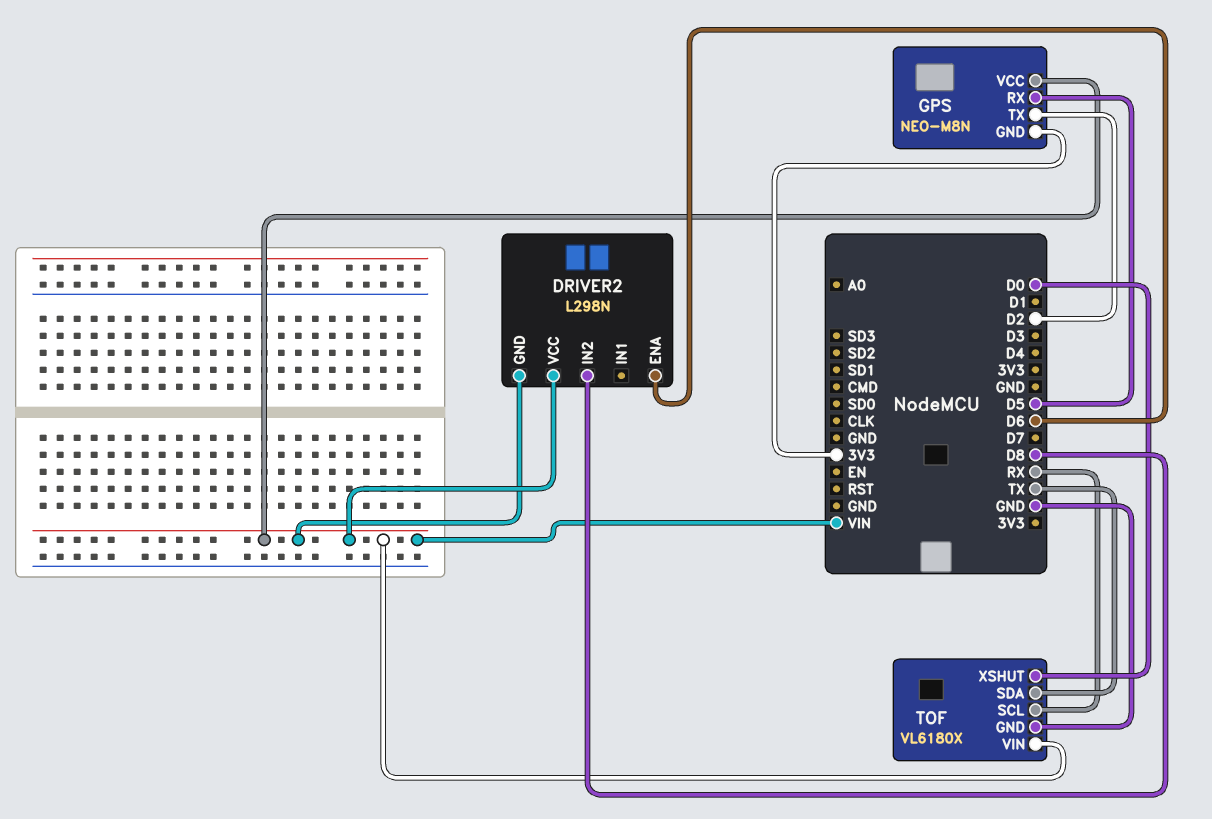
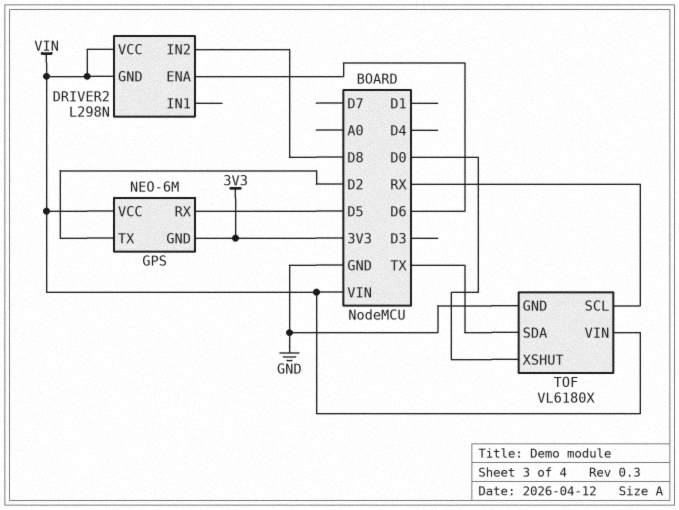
GPS: NEO-M8N -> NEO-6M

